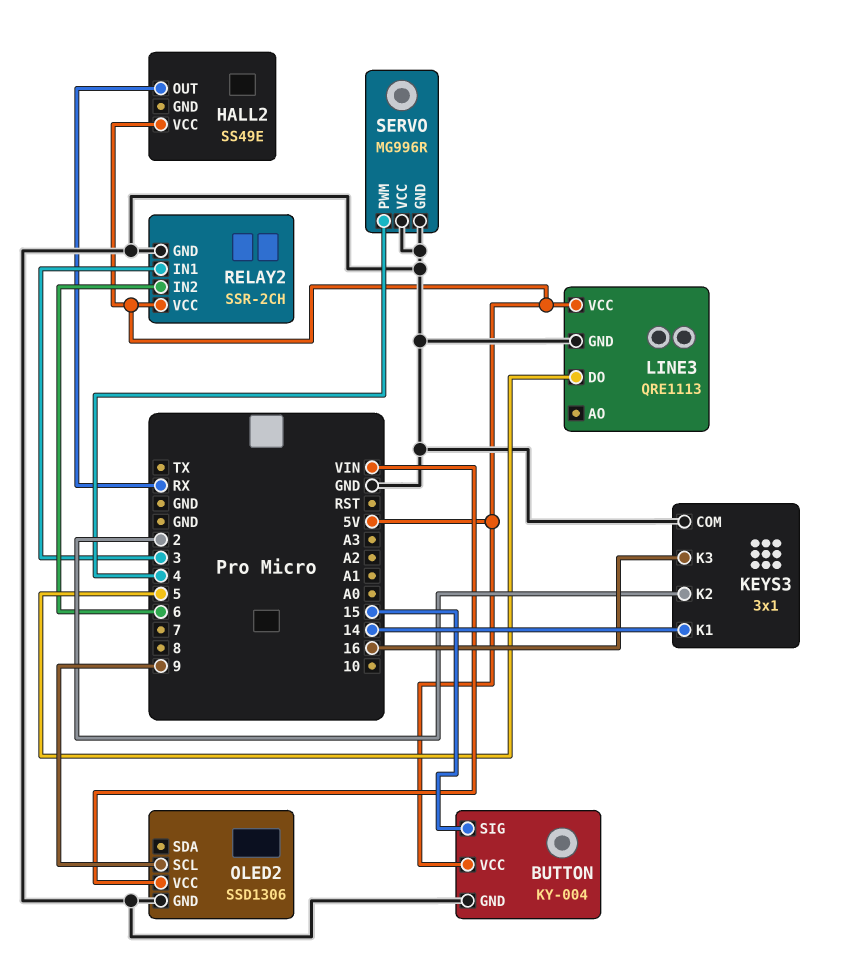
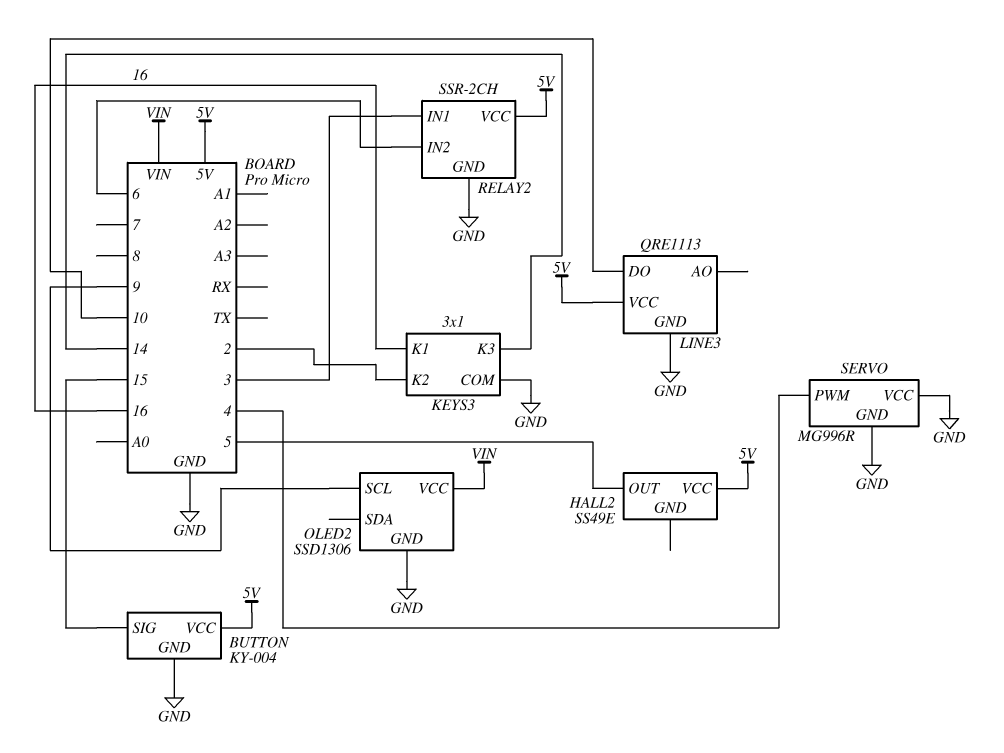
HALL2 pin OUT: RX -> 5
KEYS3 pin K1: 14 -> 16
KEYS3 pin K3: 16 -> 14
LINE3 pin DO: 5 -> 10

